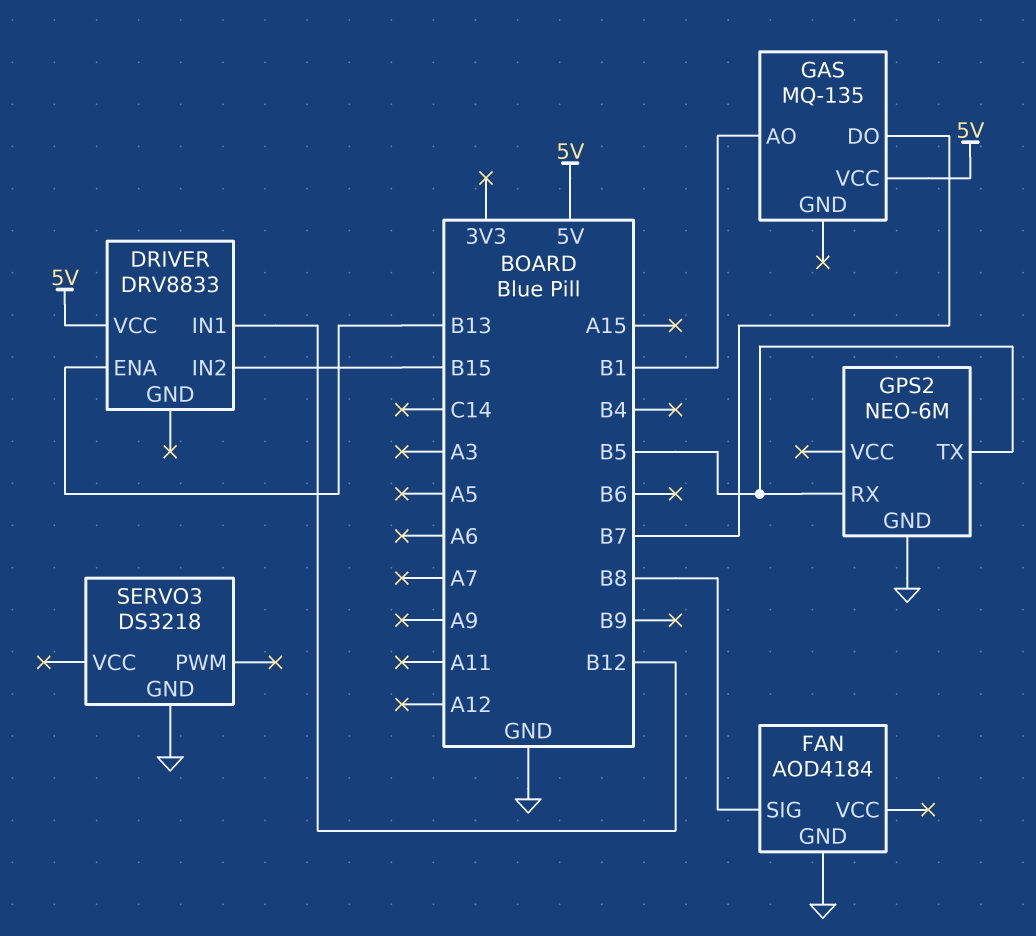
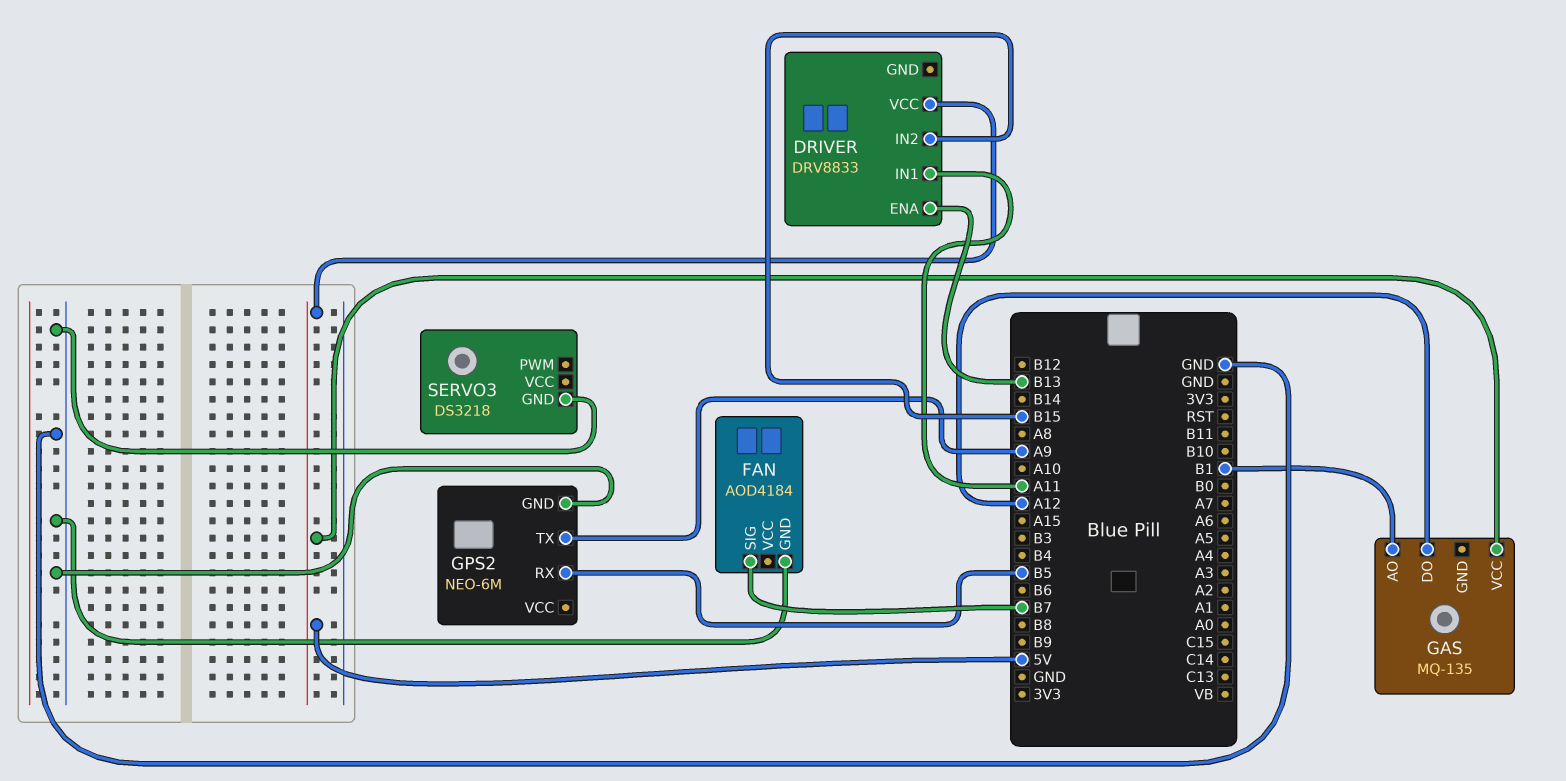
DRIVER pin IN1: B12 -> A11
FAN pin SIG: B8 -> B7
GAS pin DO: B7 -> A12
GPS2 pin TX: B5 -> A9

